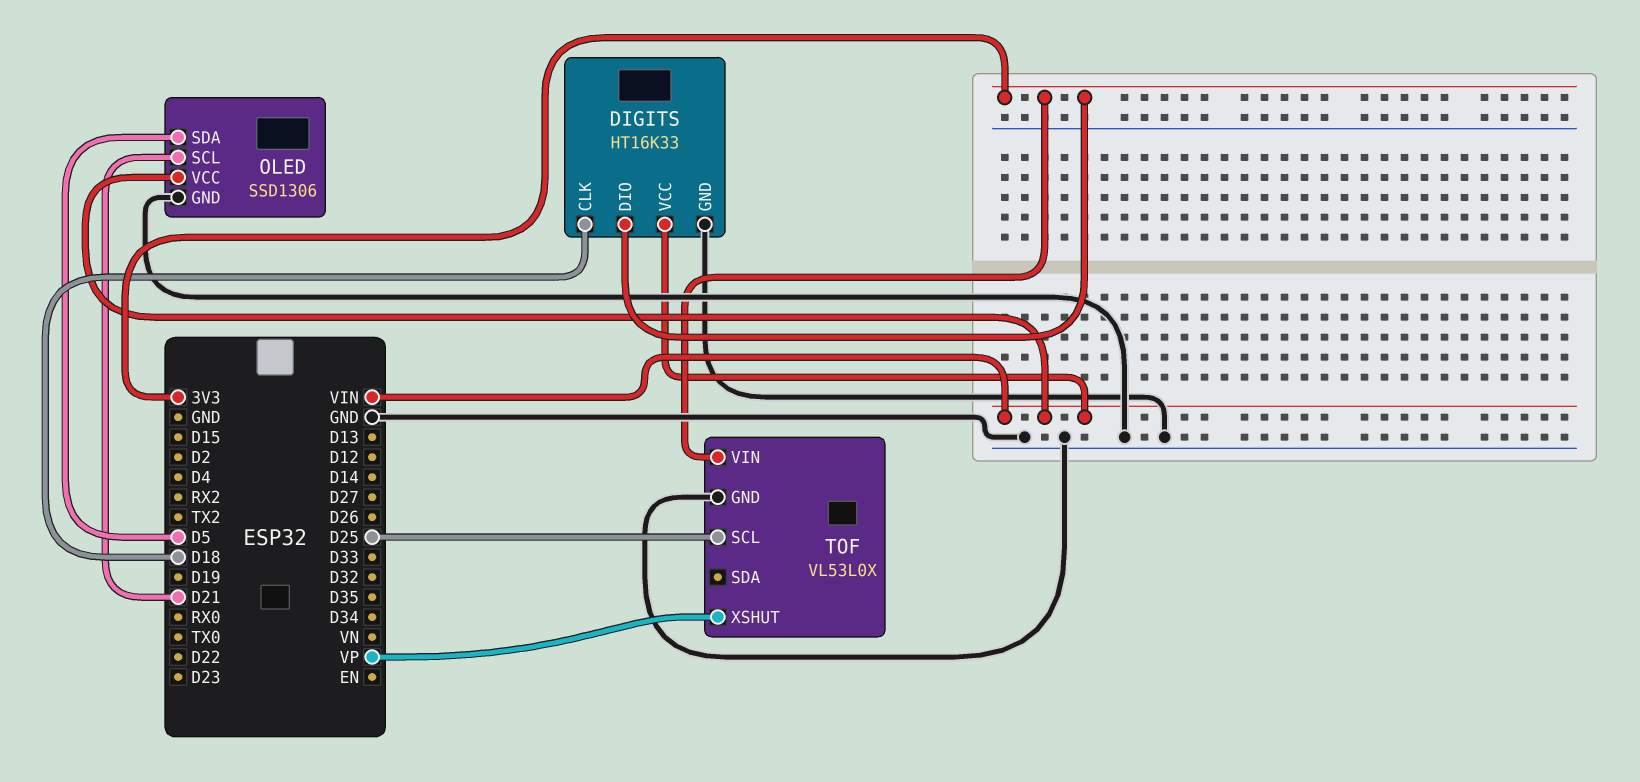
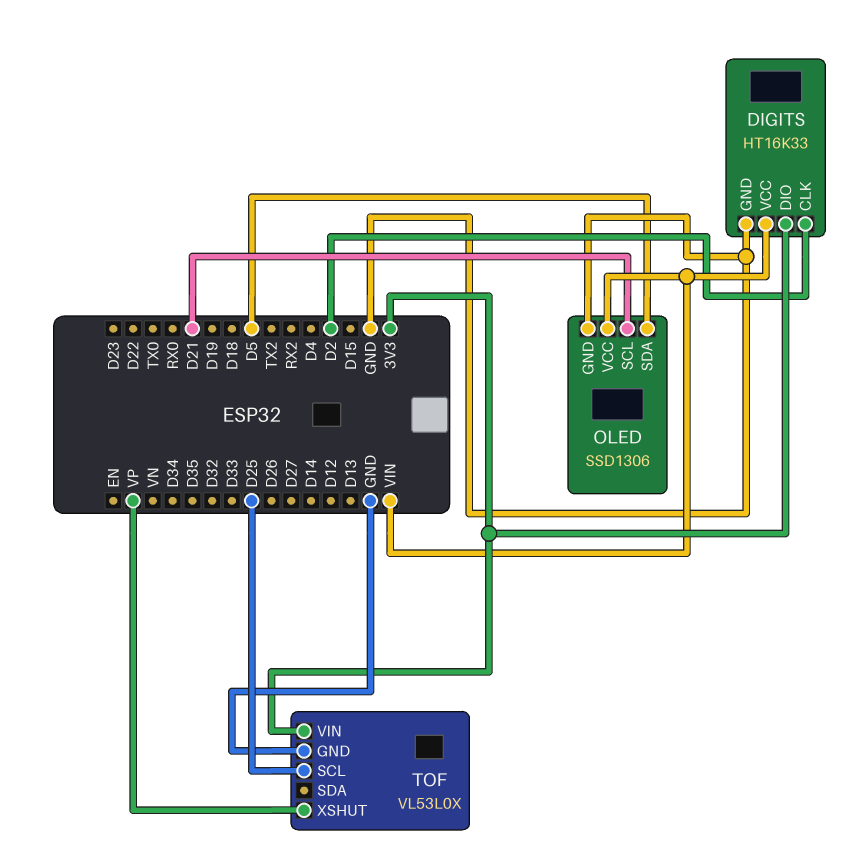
DIGITS pin CLK: D18 -> D2

